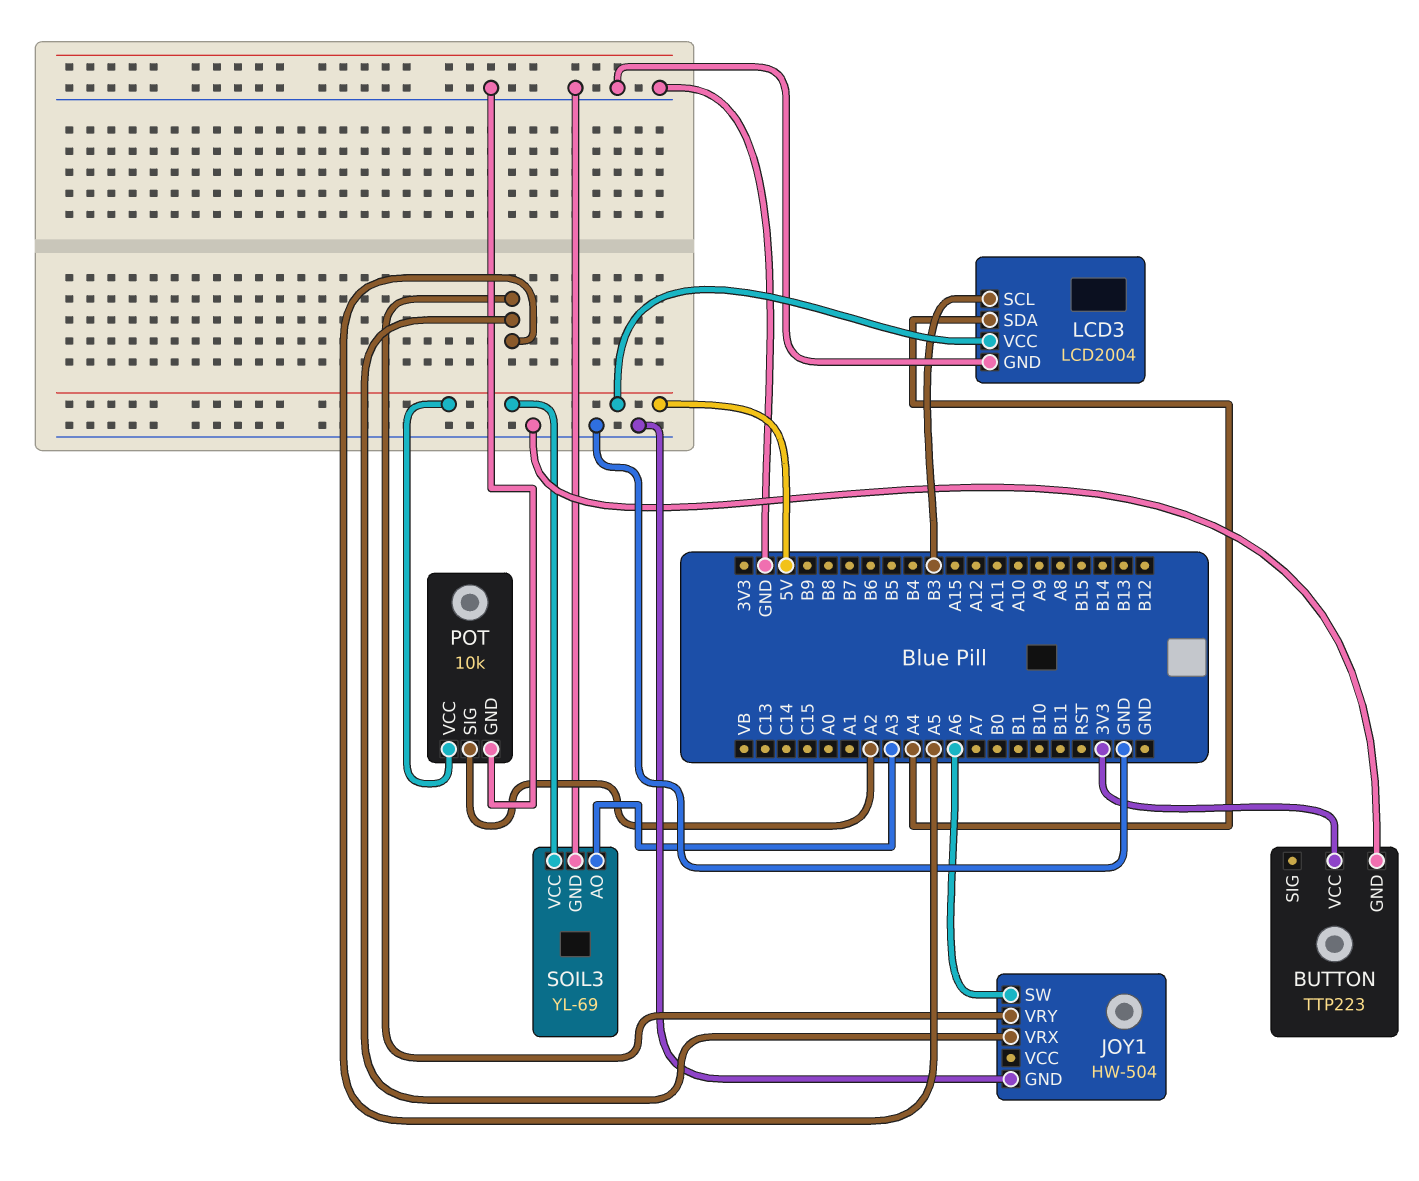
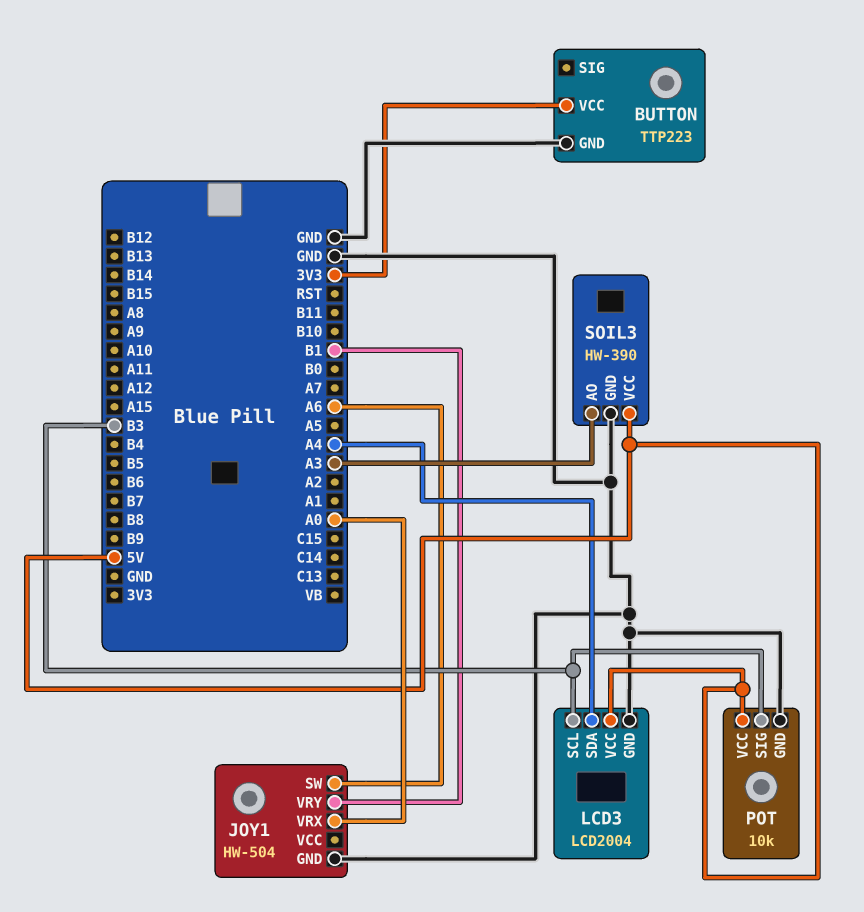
JOY1 pin VRX: A5 -> A0
JOY1 pin VRY: A5 -> B1
POT pin SIG: A2 -> B3
SOIL3: YL-69 -> HW-390

